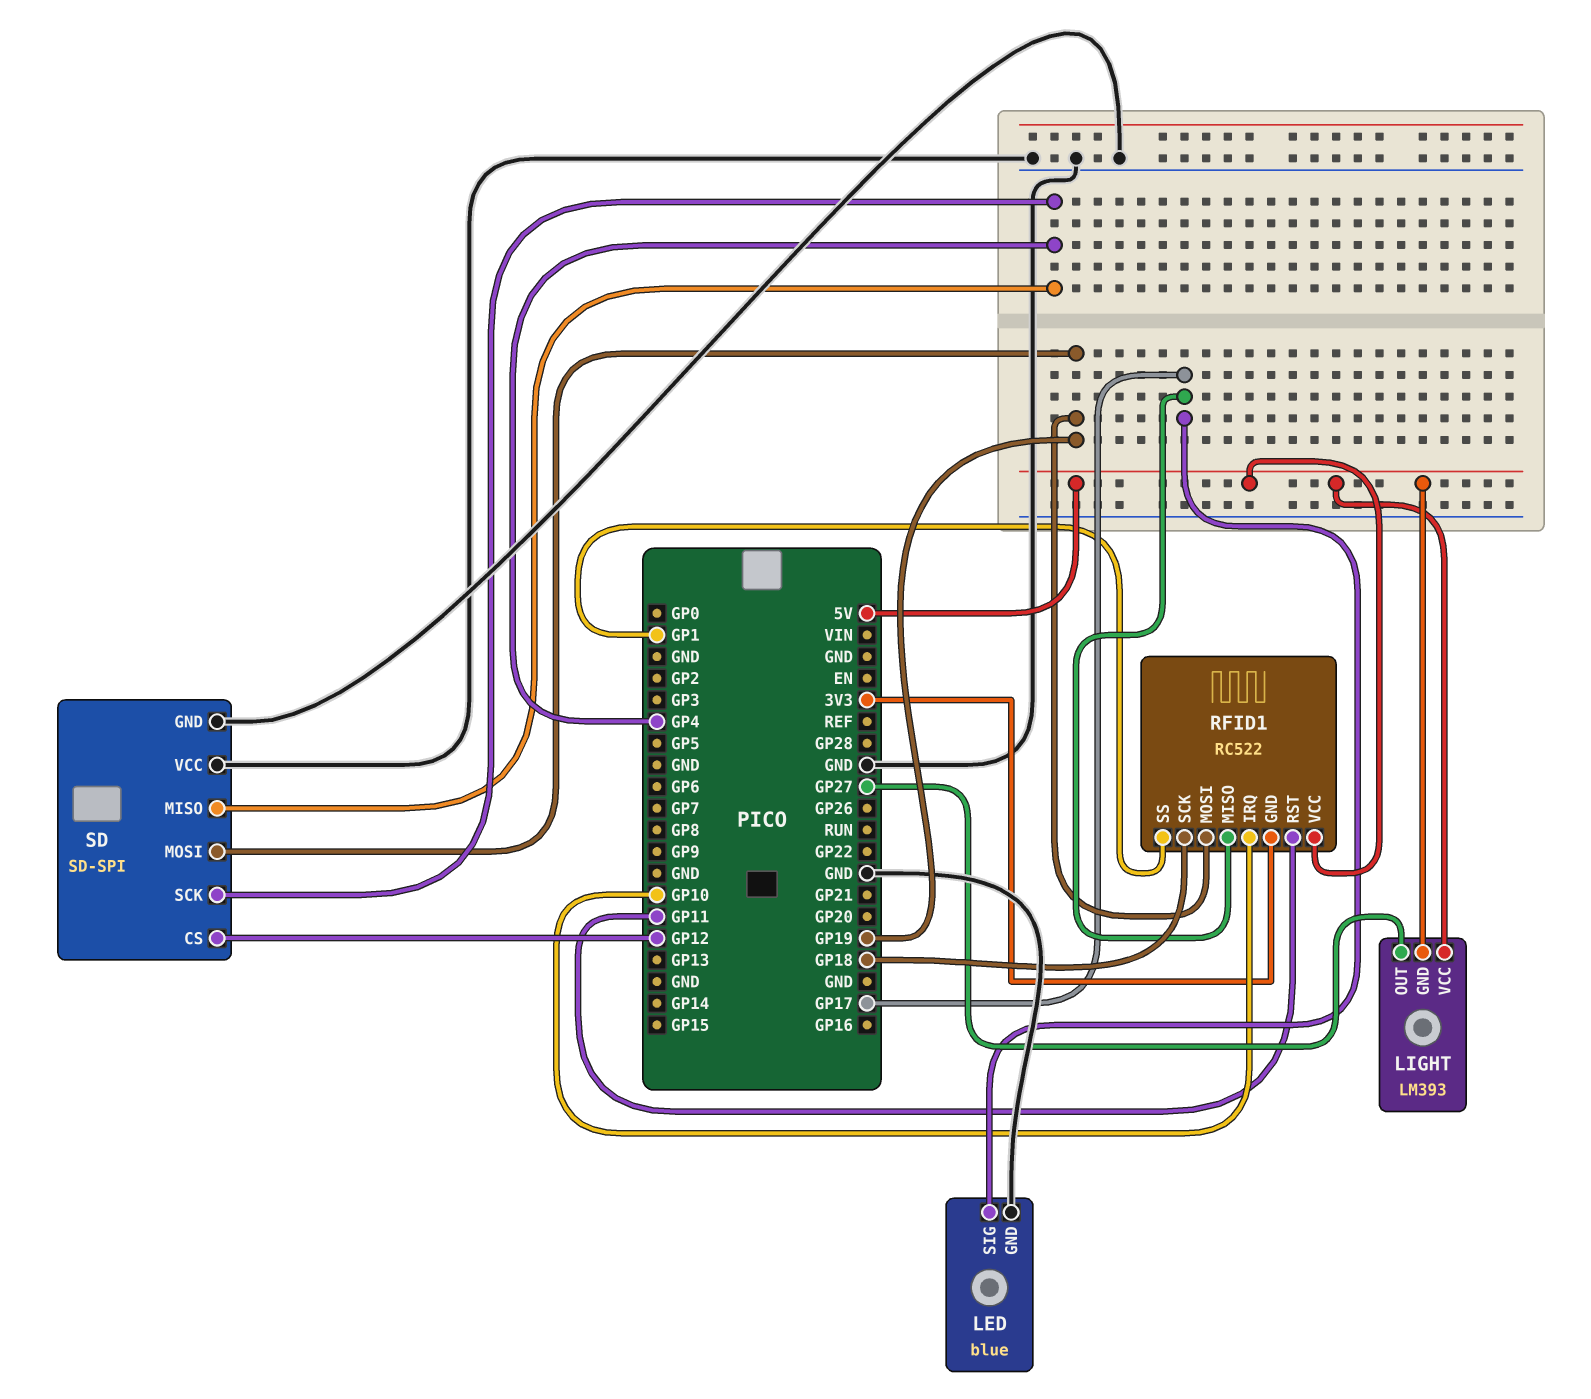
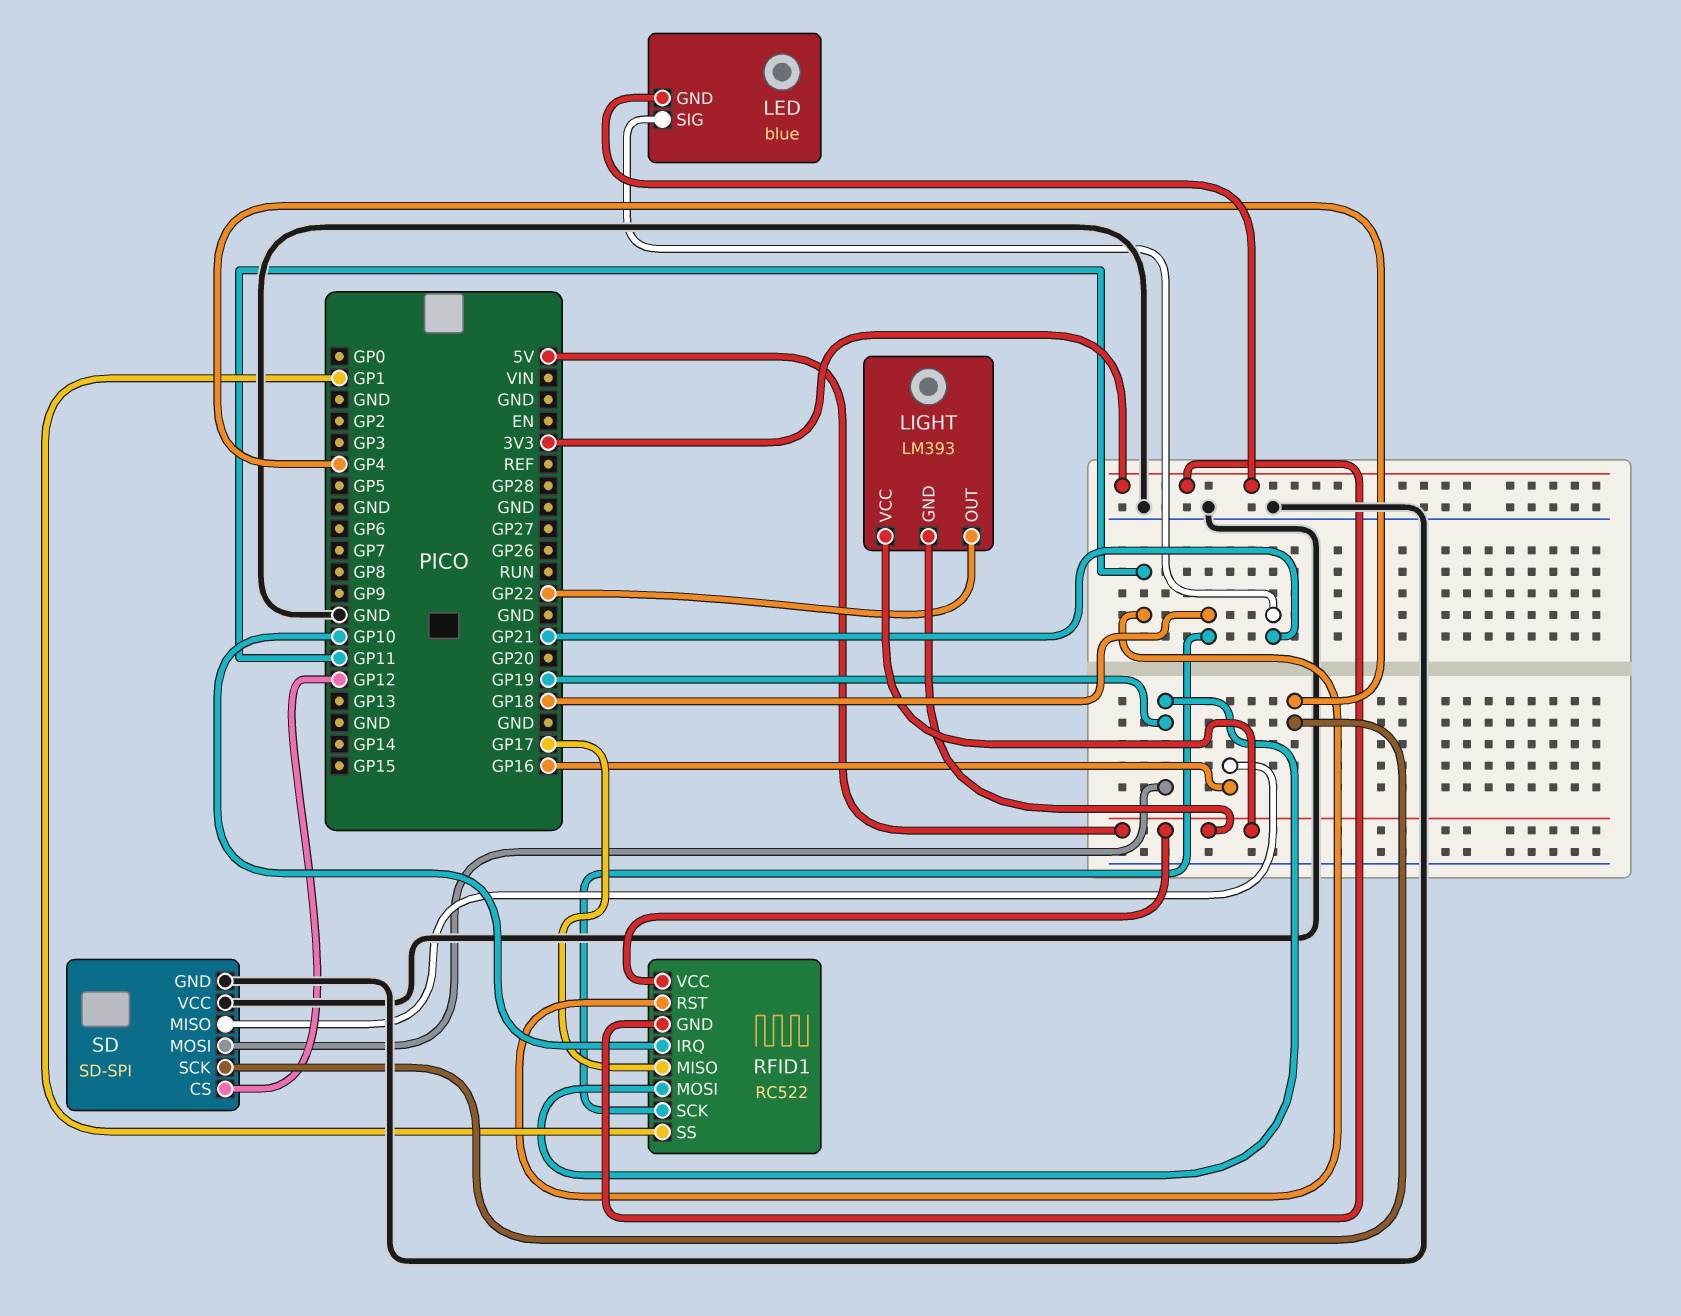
LED pin GND: GND -> 3V3
LED pin SIG: GP17 -> GP21
LIGHT pin OUT: GP27 -> GP22
SD pin MISO: GP4 -> GP16

